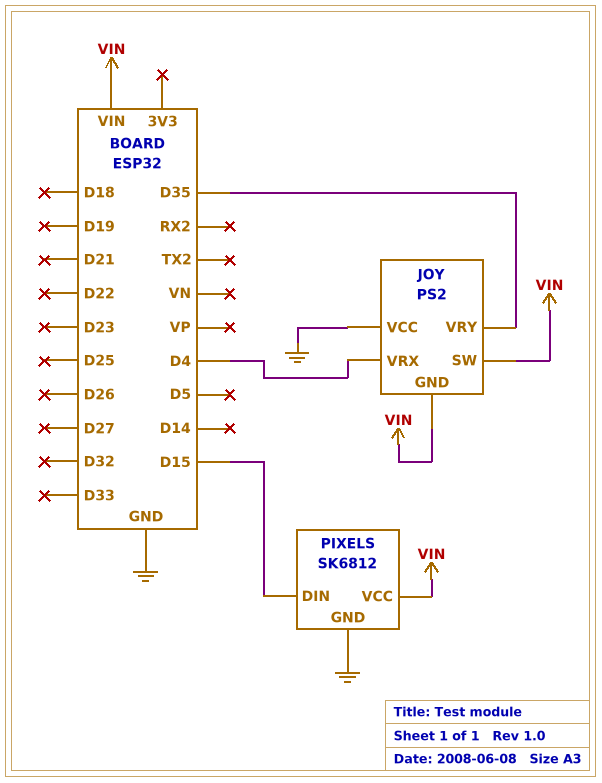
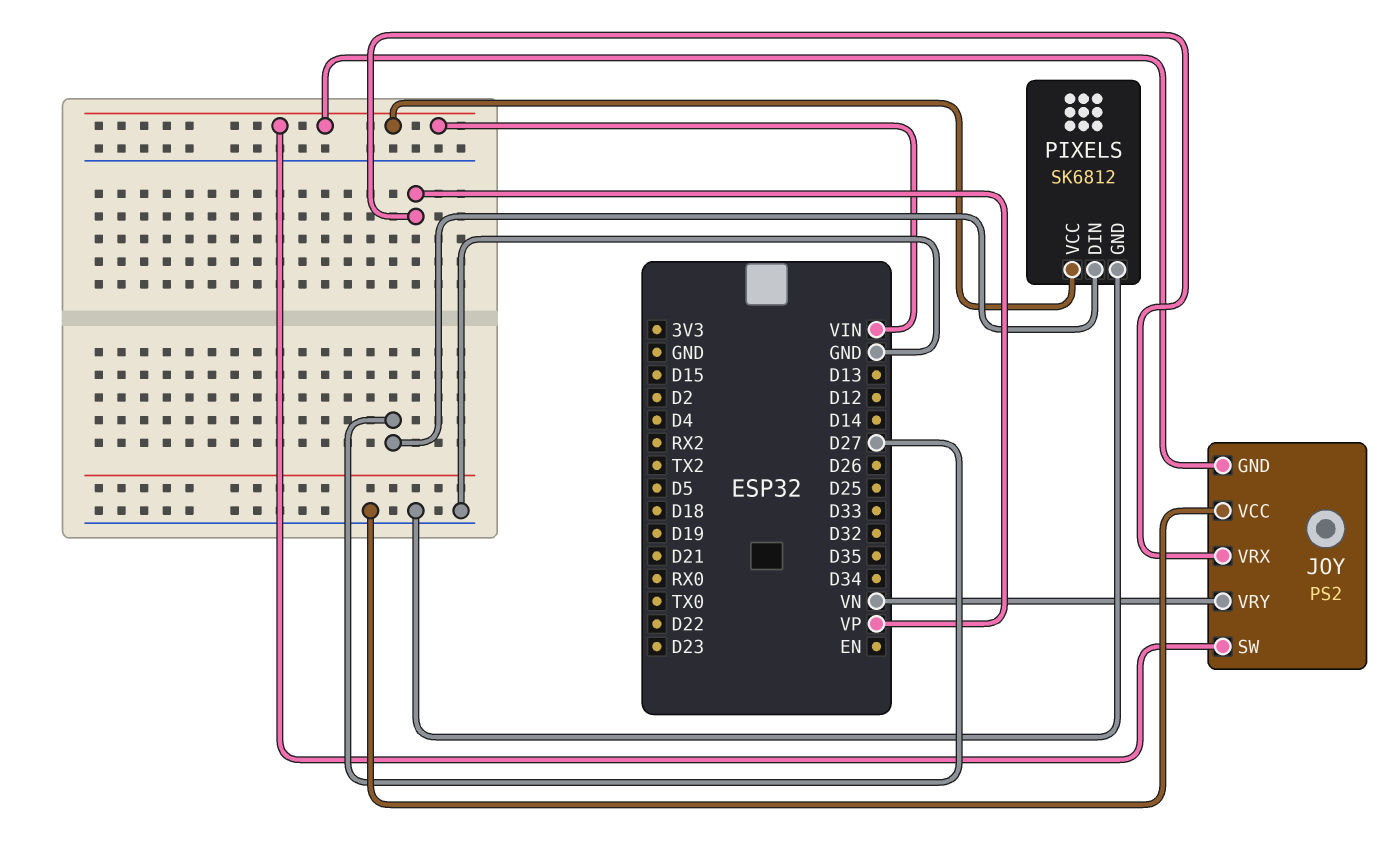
JOY pin VRX: D4 -> VP
JOY pin VRY: D35 -> VN
PIXELS pin DIN: D15 -> D27

